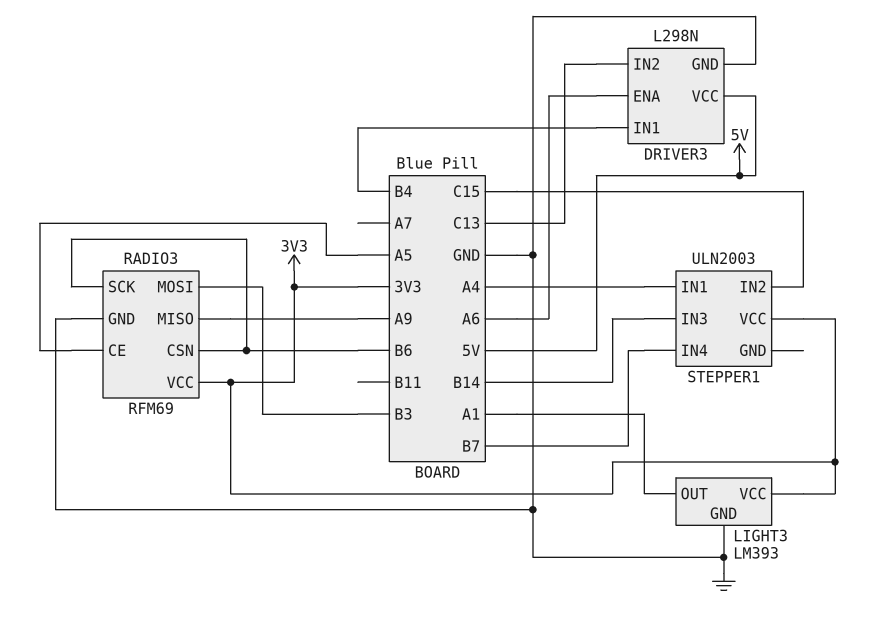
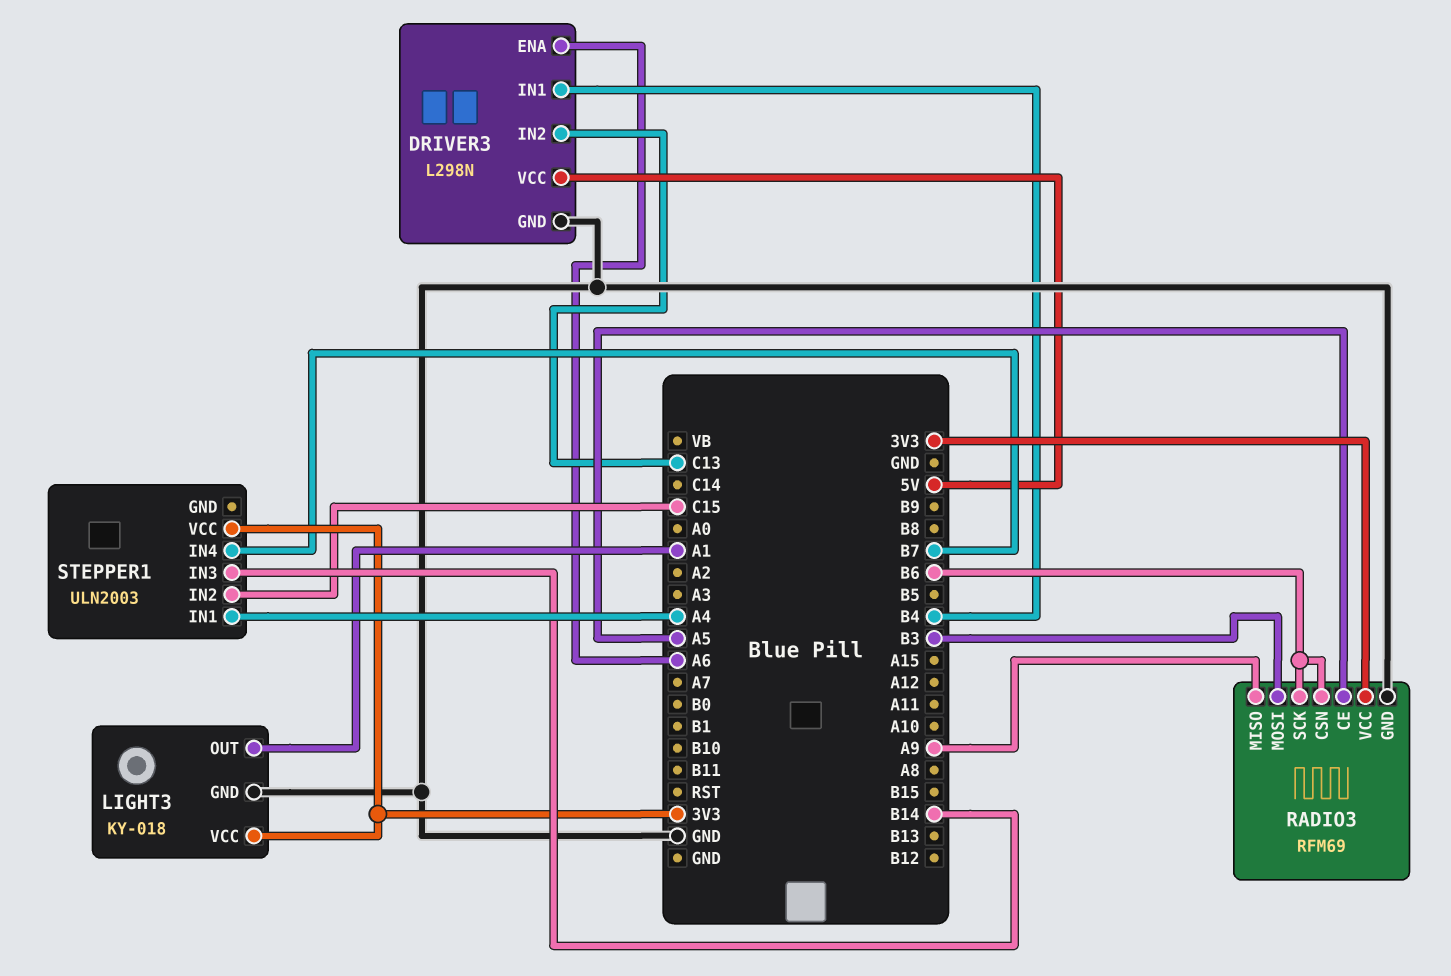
LIGHT3: LM393 -> KY-018

